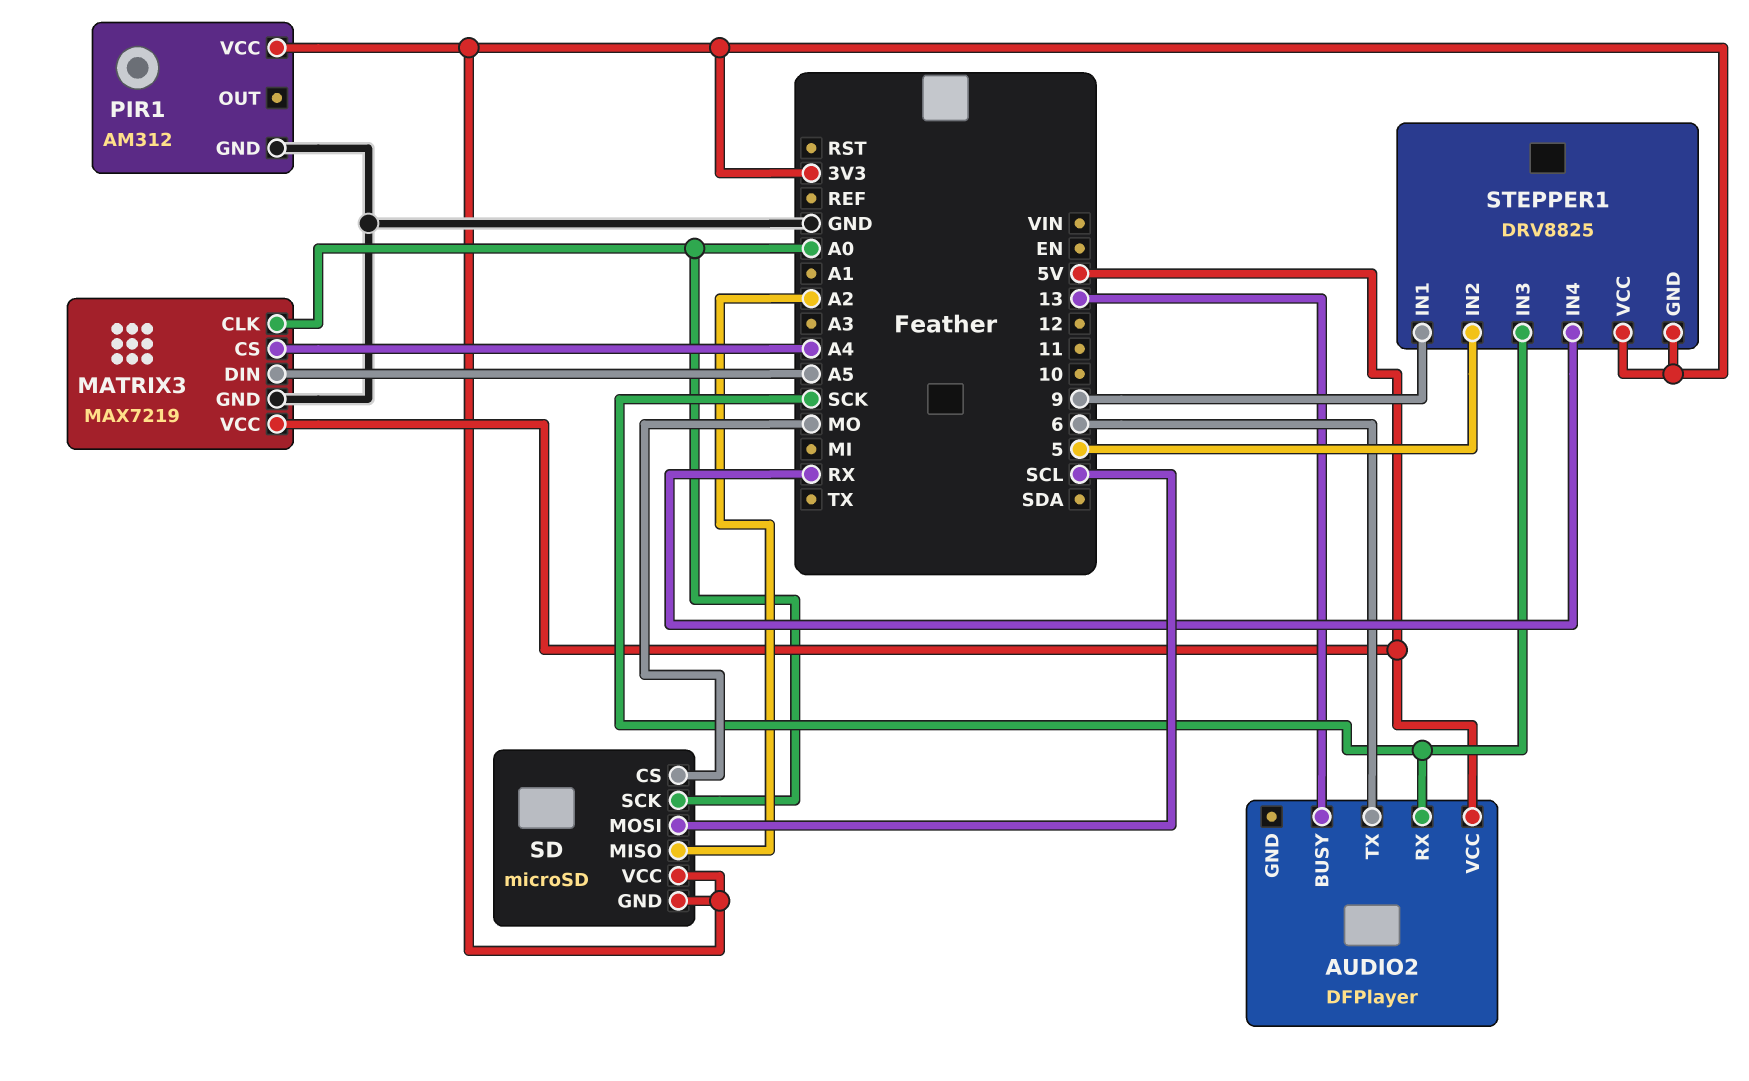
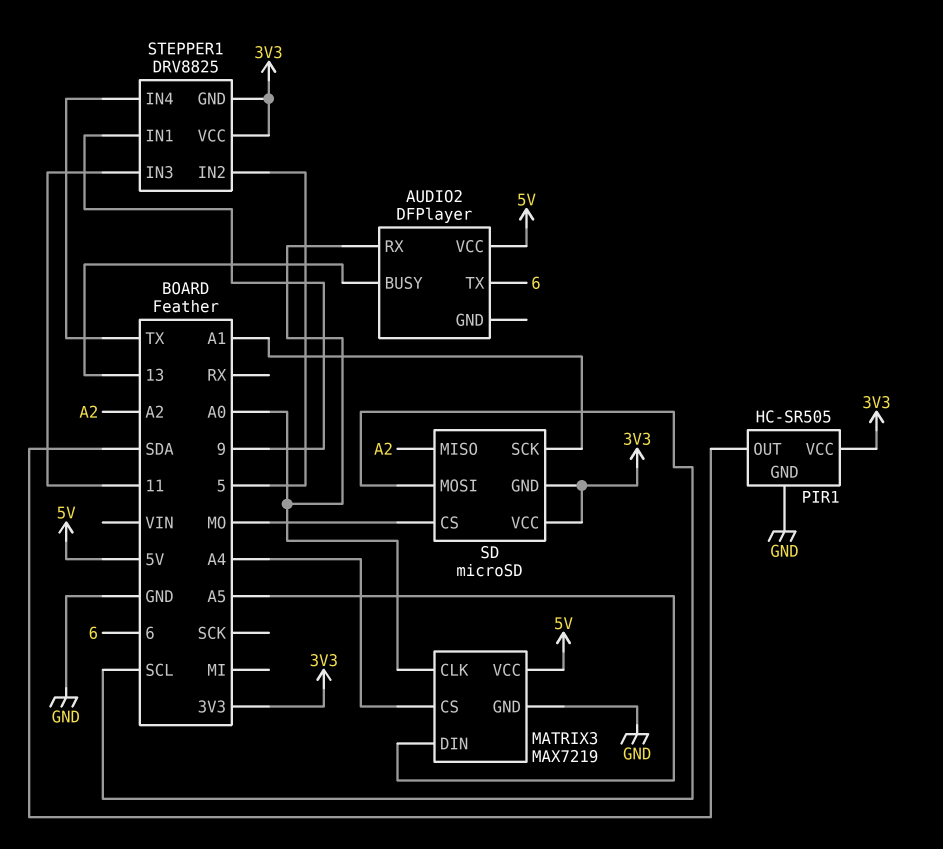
AUDIO2 pin RX: SCK -> A0
PIR1: AM312 -> HC-SR505
PIR1 pin OUT: none -> SDA
SD pin SCK: A0 -> A1
STEPPER1 pin IN3: SCK -> 11
STEPPER1 pin IN4: RX -> TX

